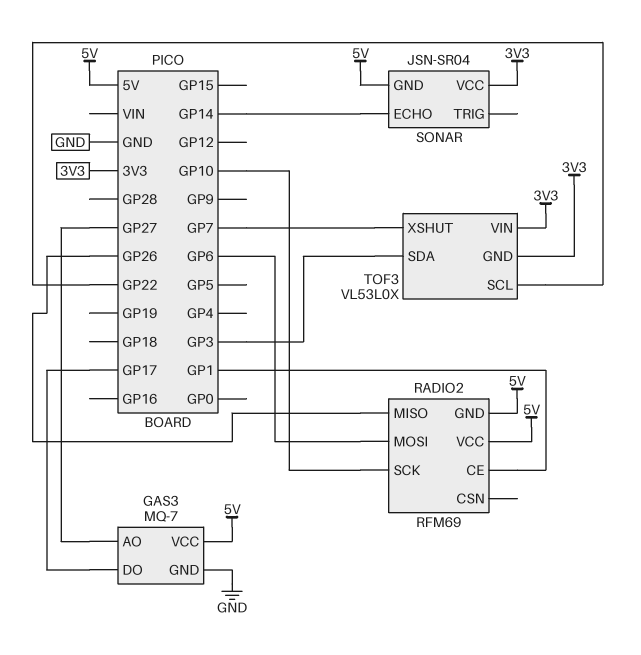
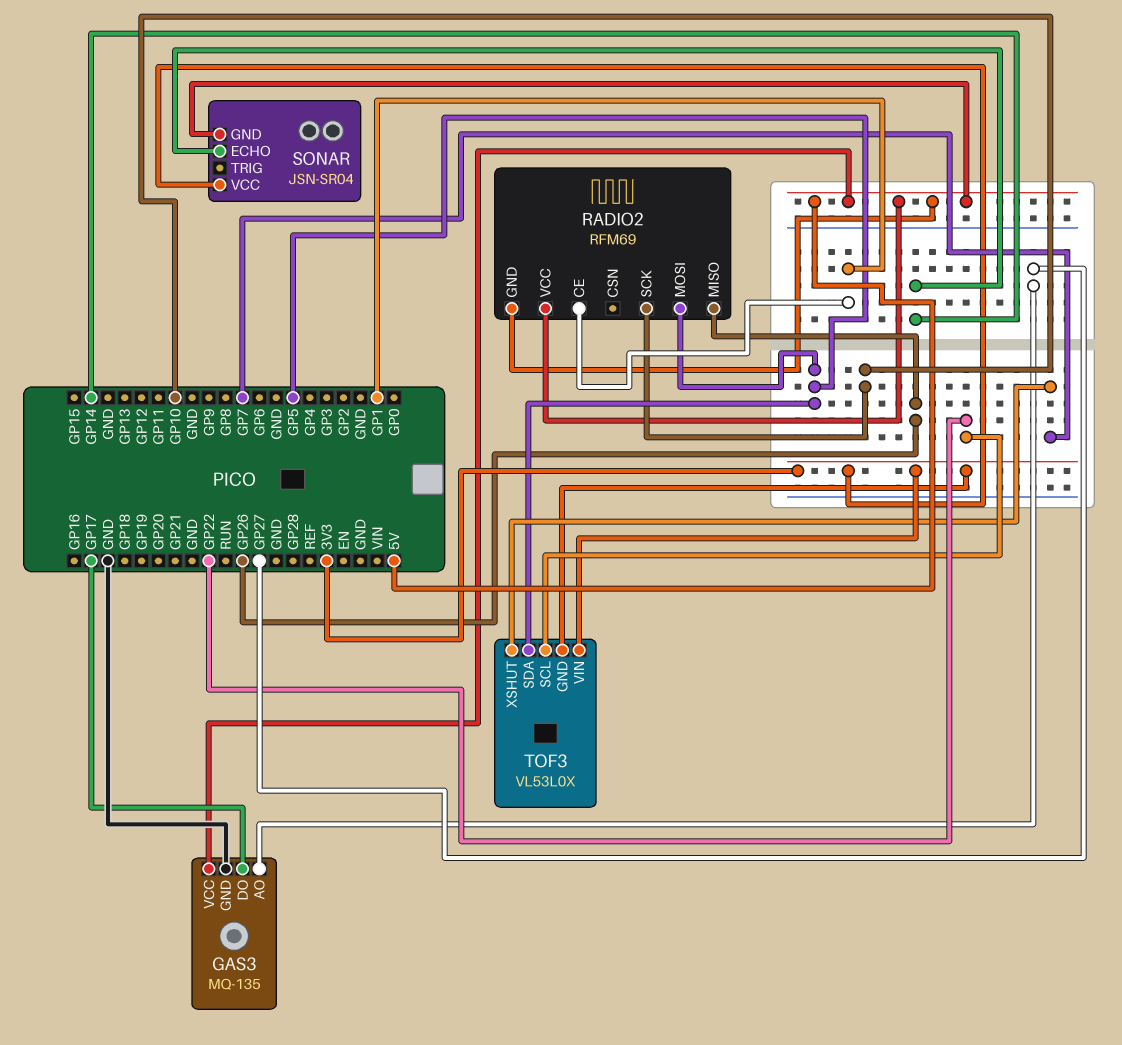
GAS3: MQ-7 -> MQ-135
RADIO2 pin MOSI: GP6 -> GP5
TOF3 pin SDA: GP3 -> GP5

